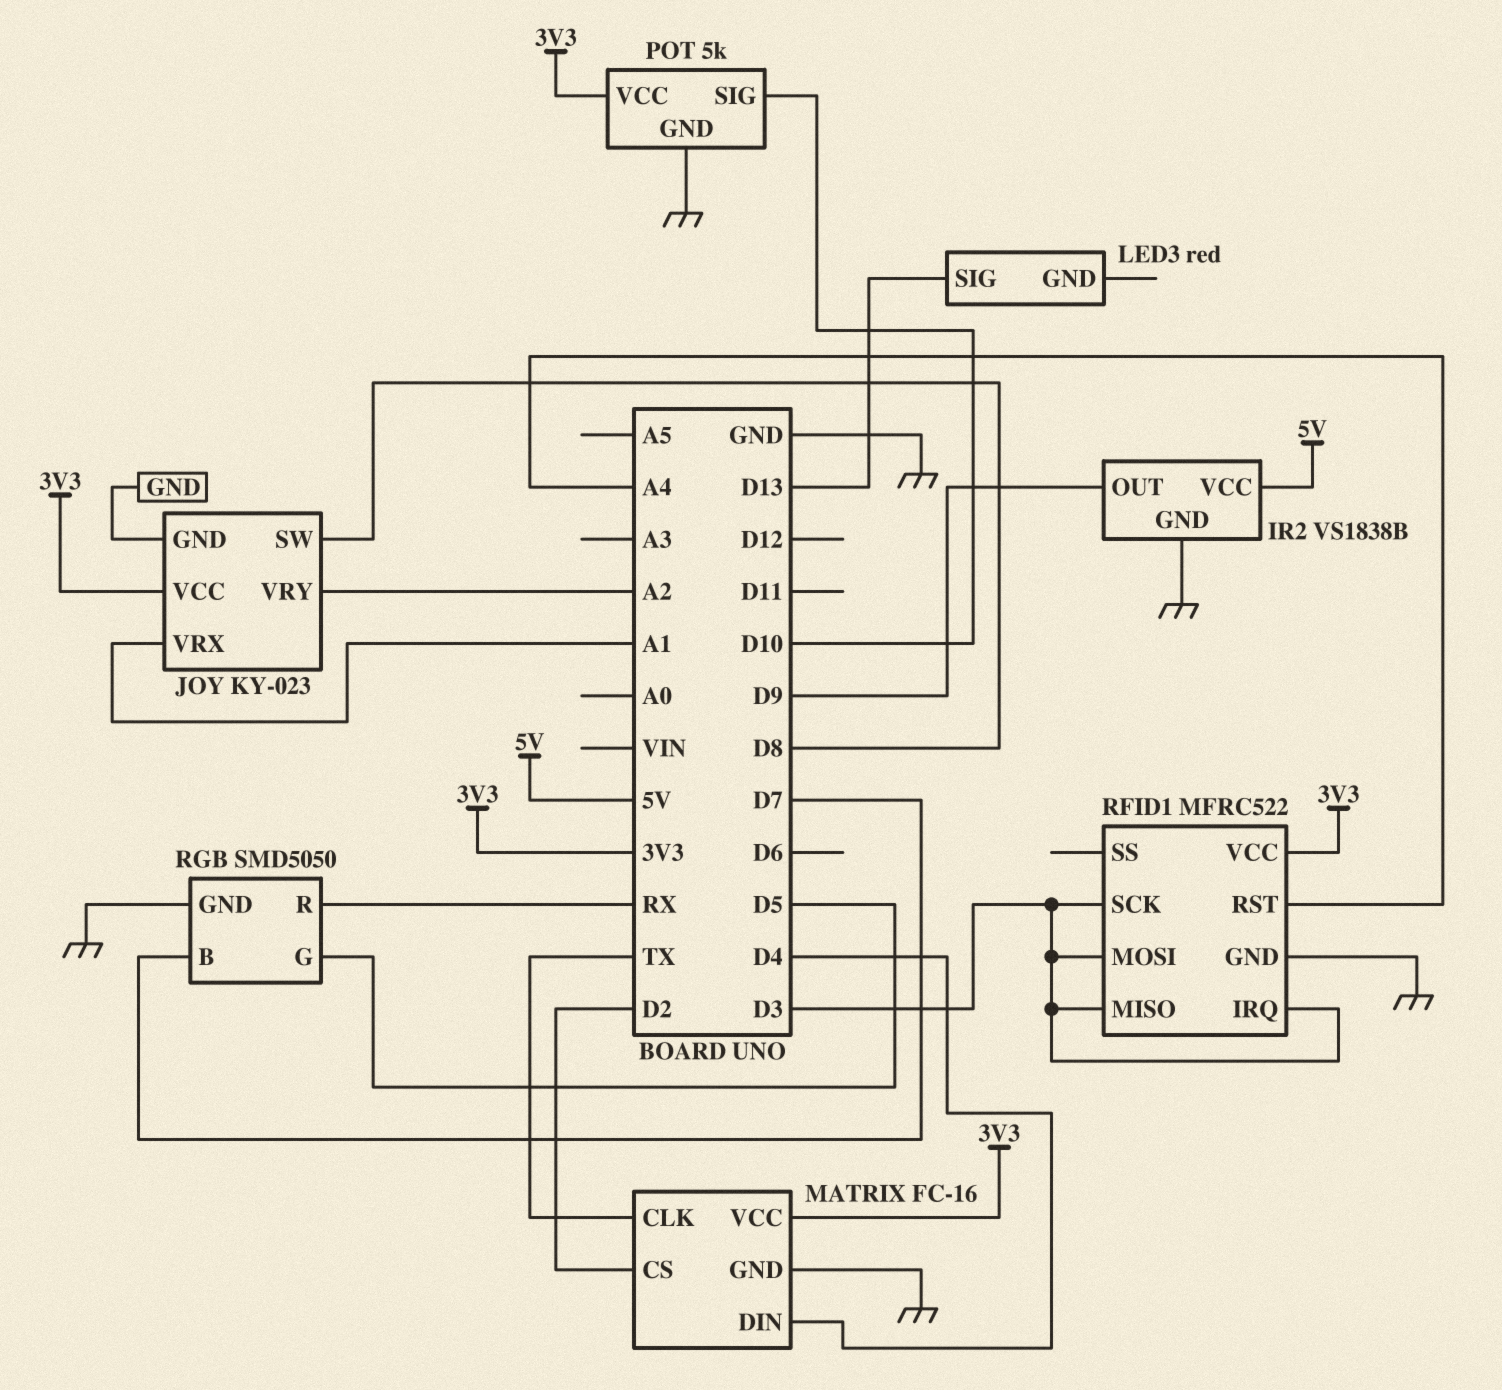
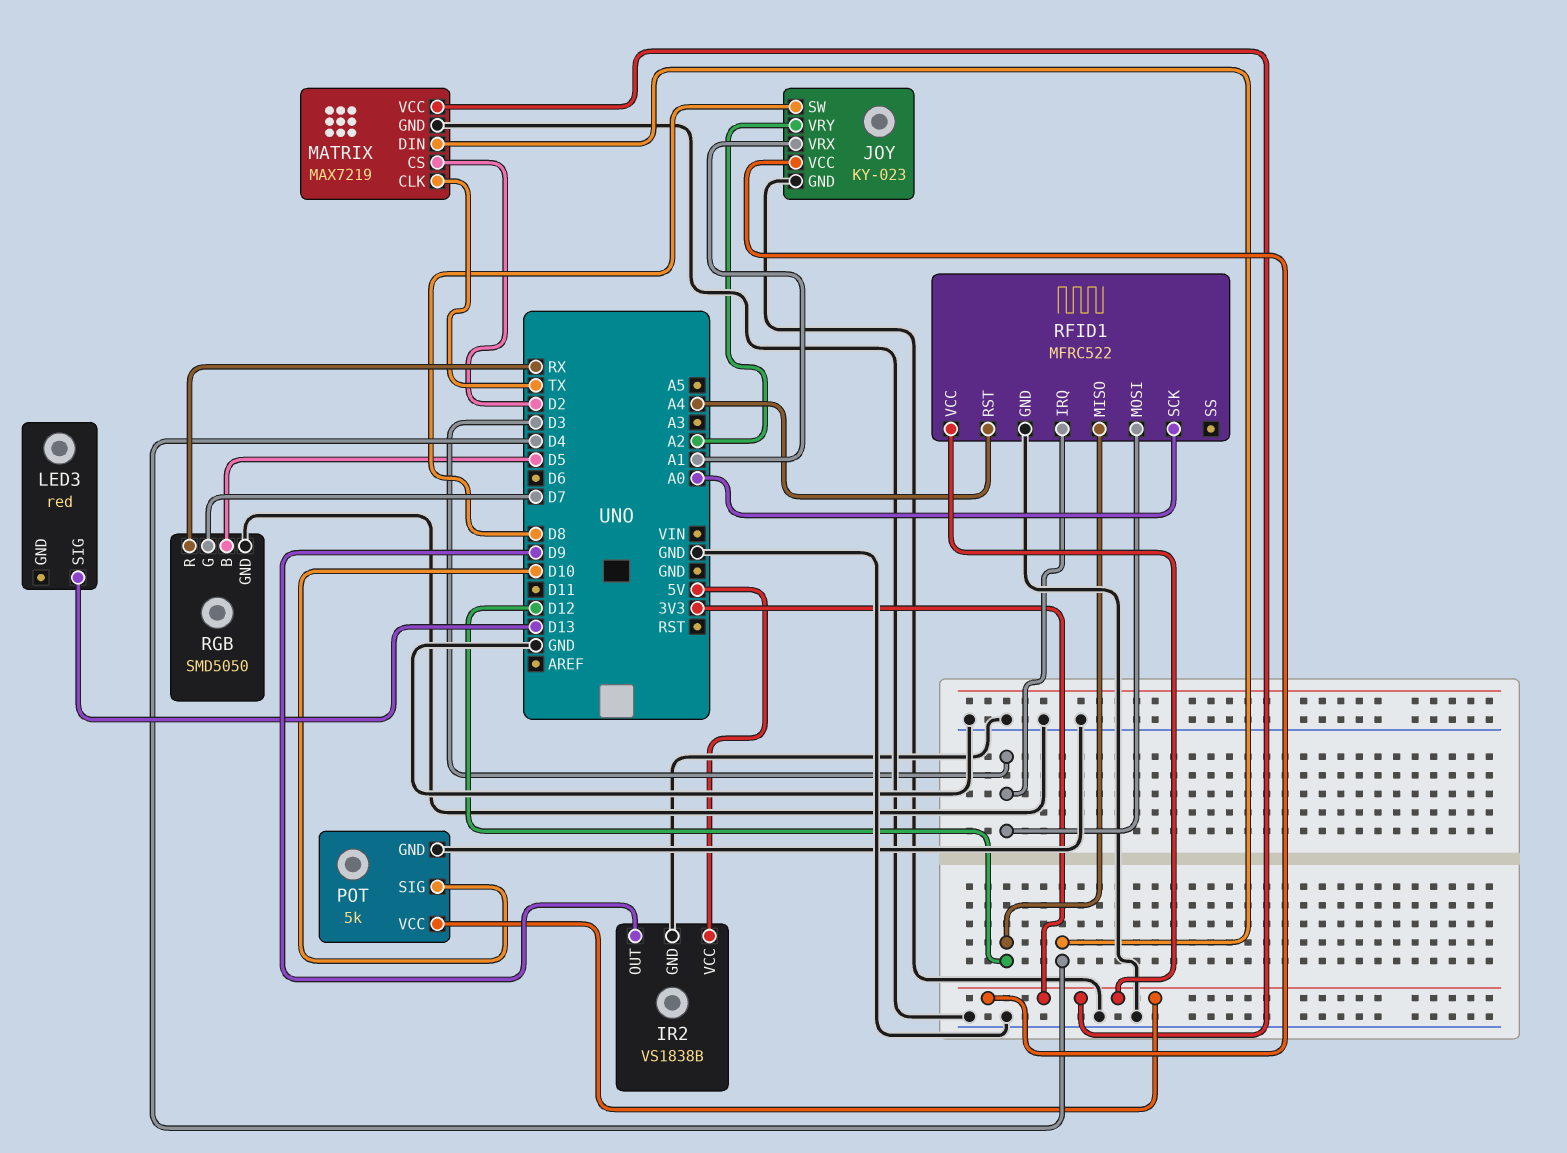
MATRIX: FC-16 -> MAX7219
RFID1 pin MISO: D3 -> D12
RFID1 pin SCK: D3 -> A0
RGB pin B: D7 -> D5
RGB pin G: D5 -> D7

